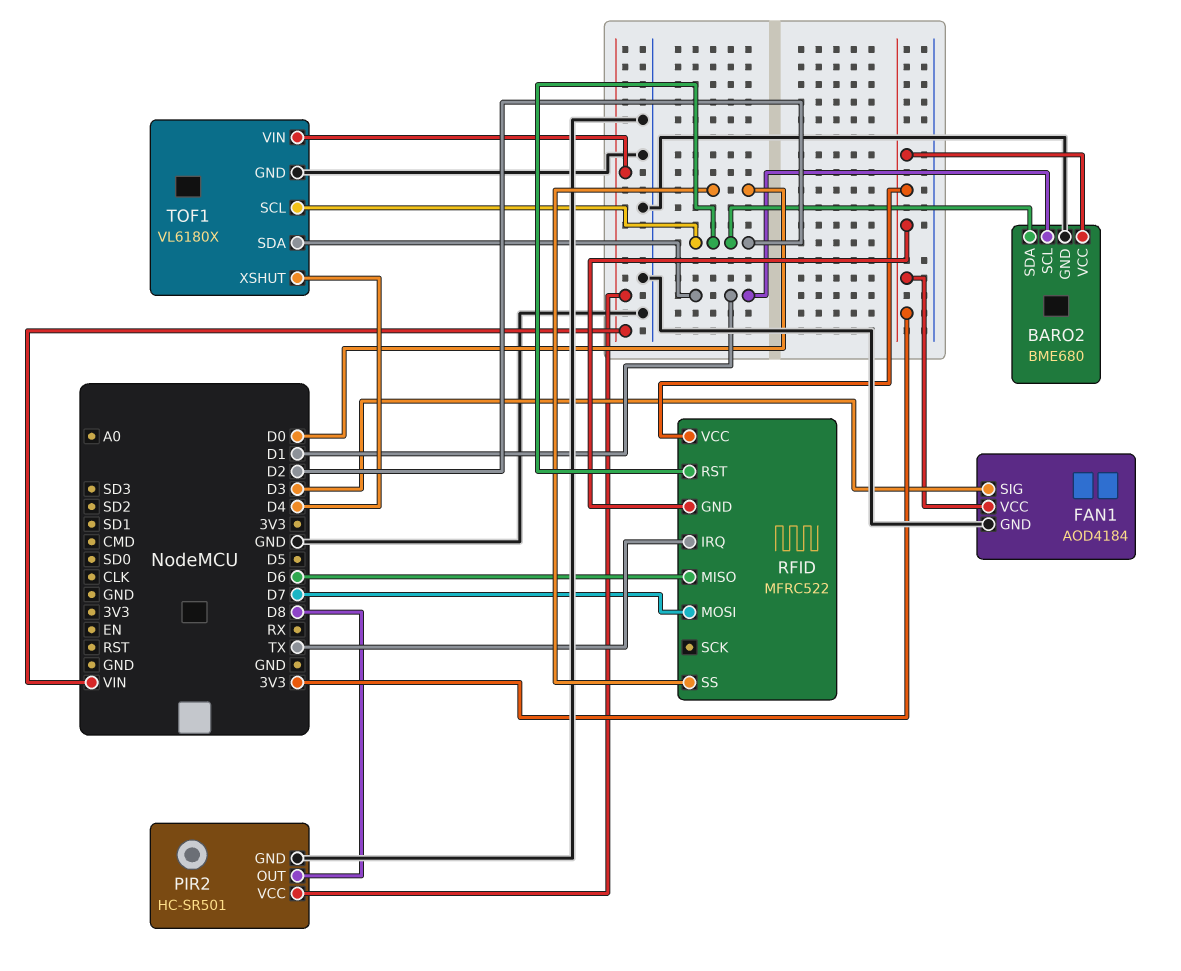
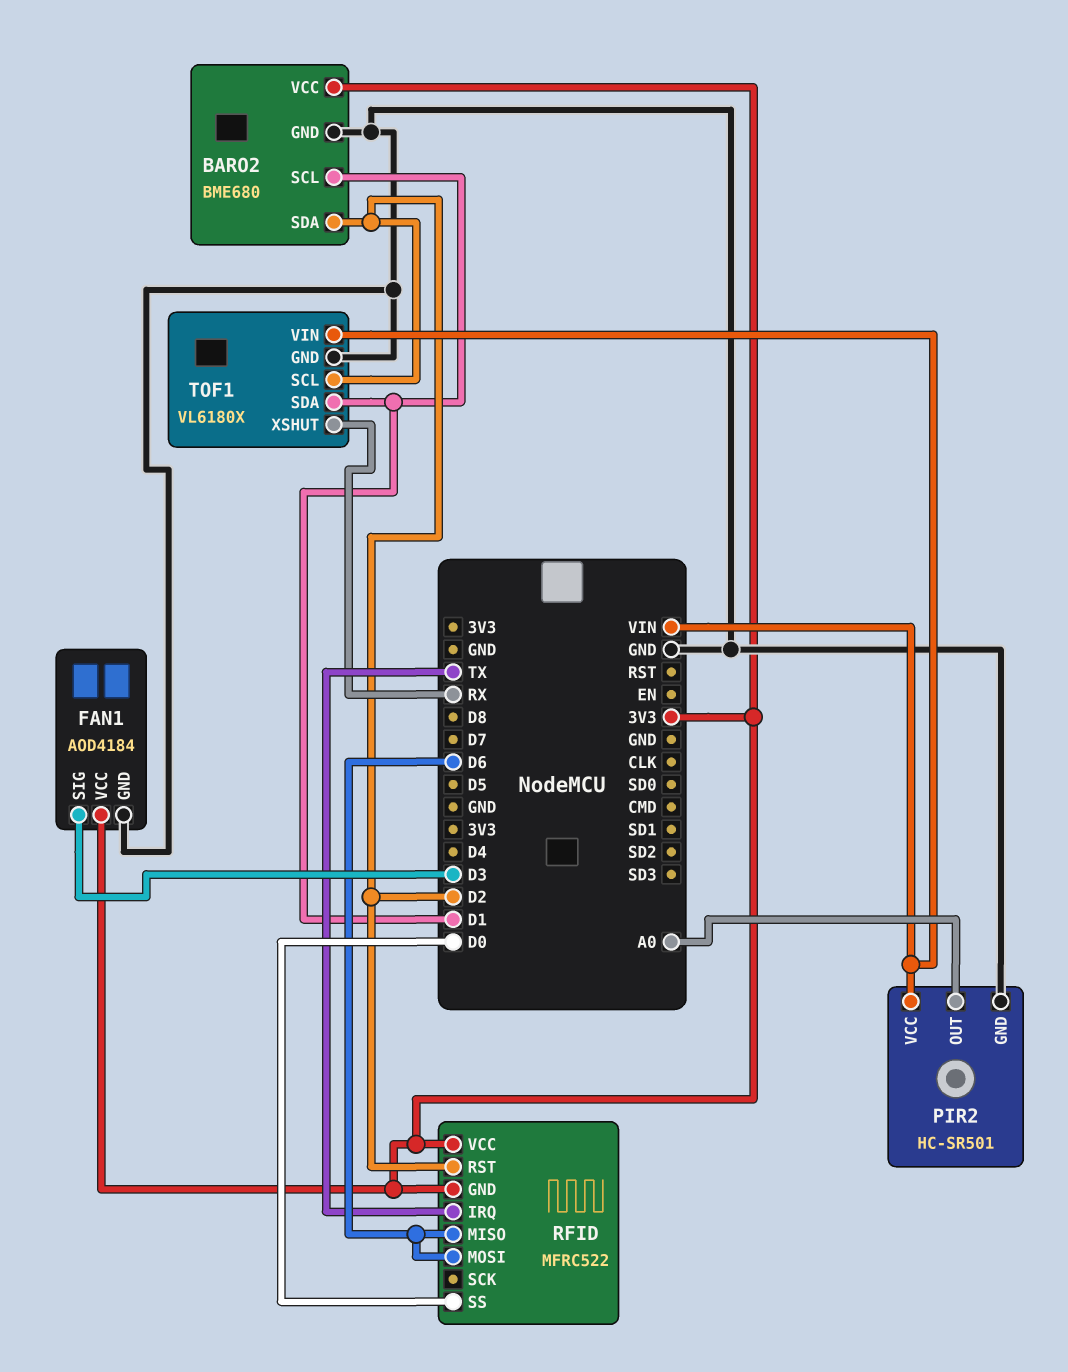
PIR2 pin OUT: D8 -> A0
RFID pin MOSI: D7 -> D6
TOF1 pin XSHUT: D4 -> RX

